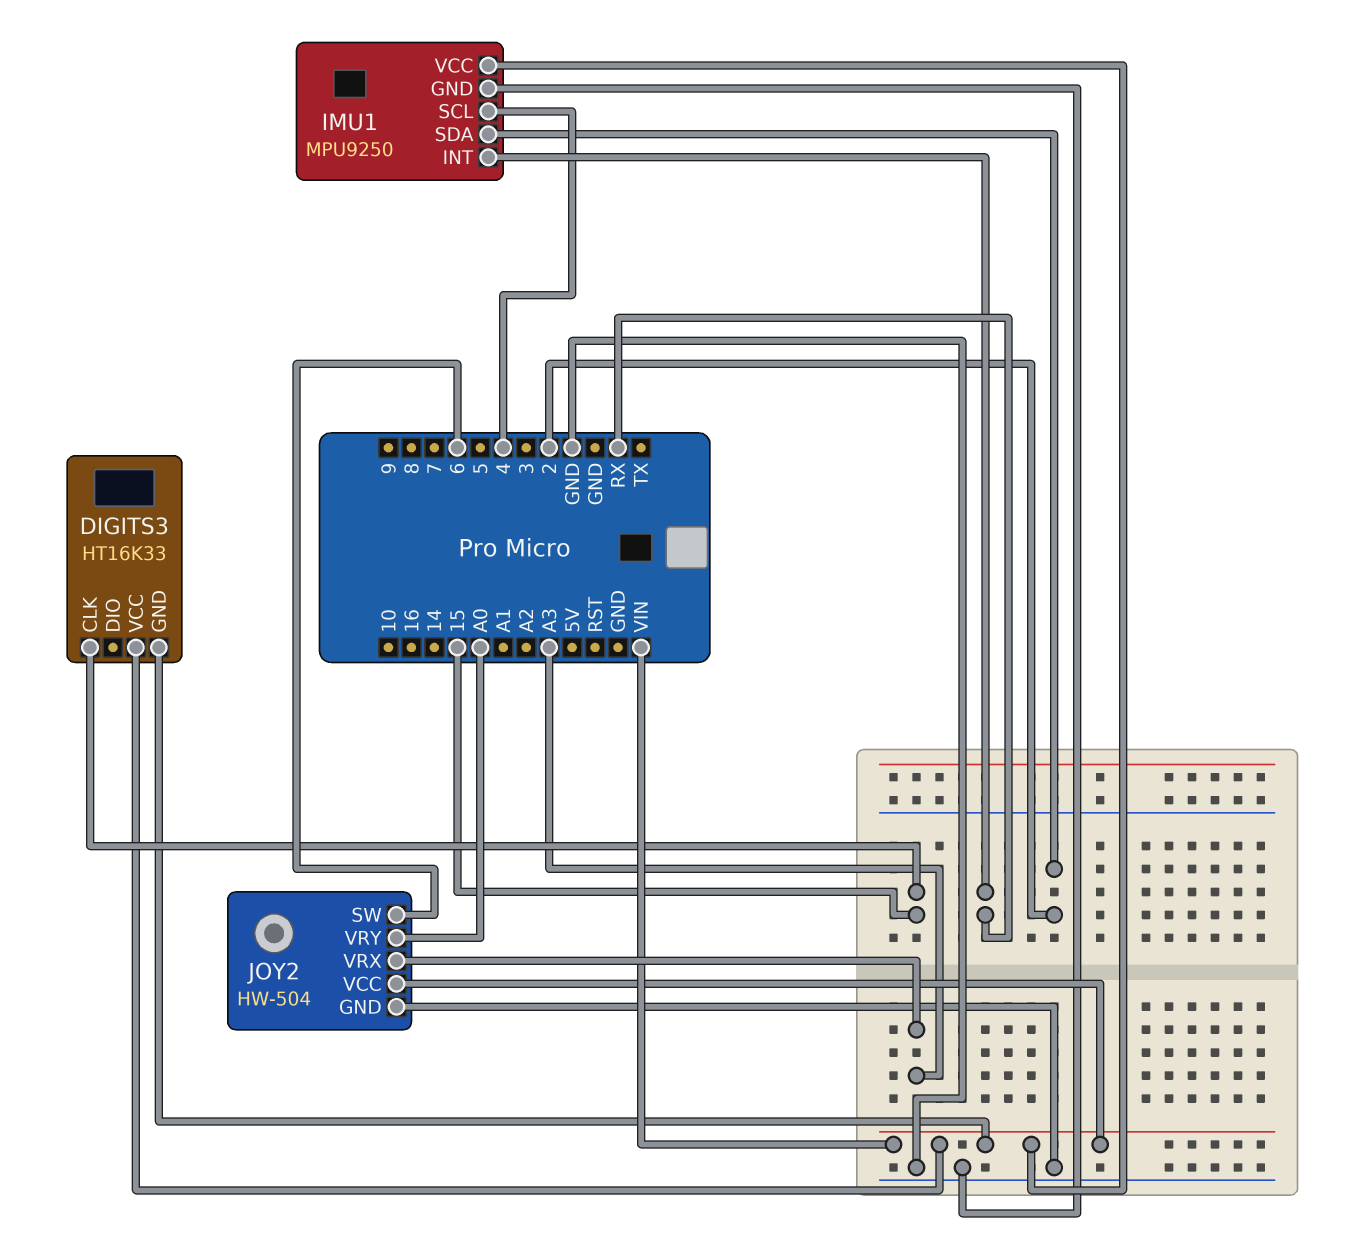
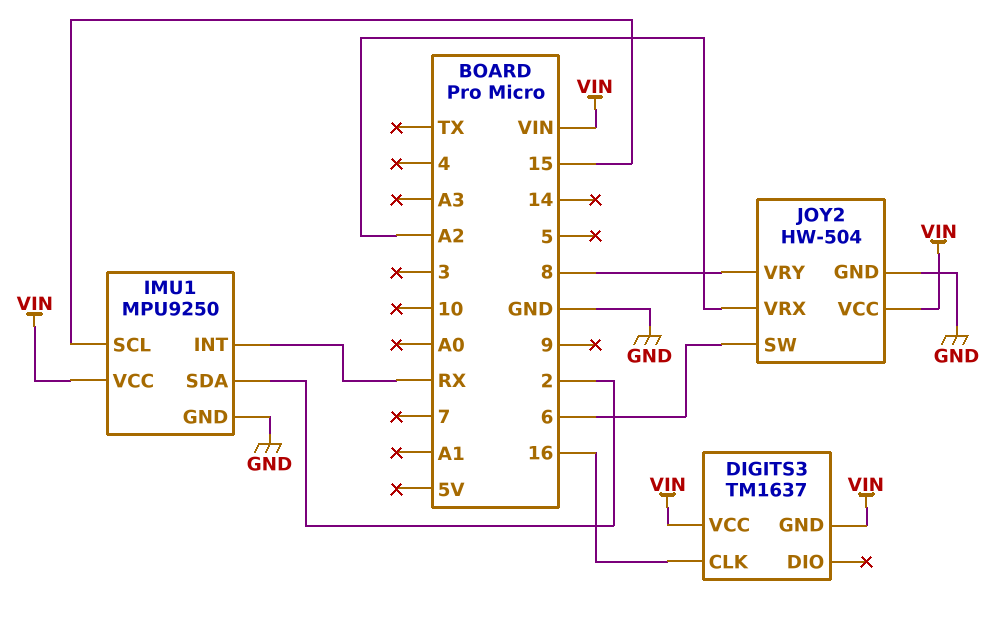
DIGITS3: HT16K33 -> TM1637
DIGITS3 pin CLK: 15 -> 16
IMU1 pin SCL: 4 -> 15
JOY2 pin VRX: A3 -> A2
JOY2 pin VRY: A0 -> 8

